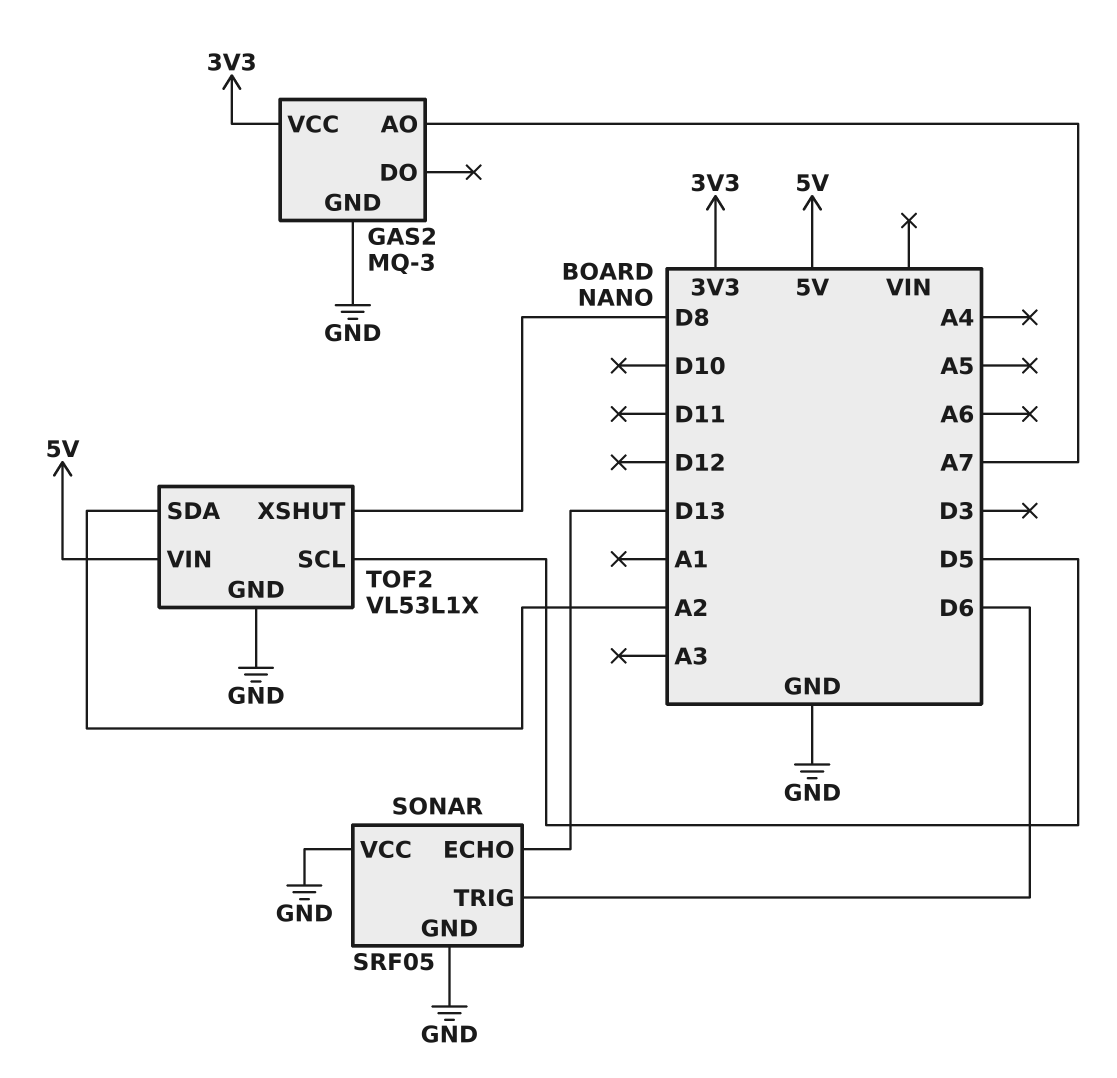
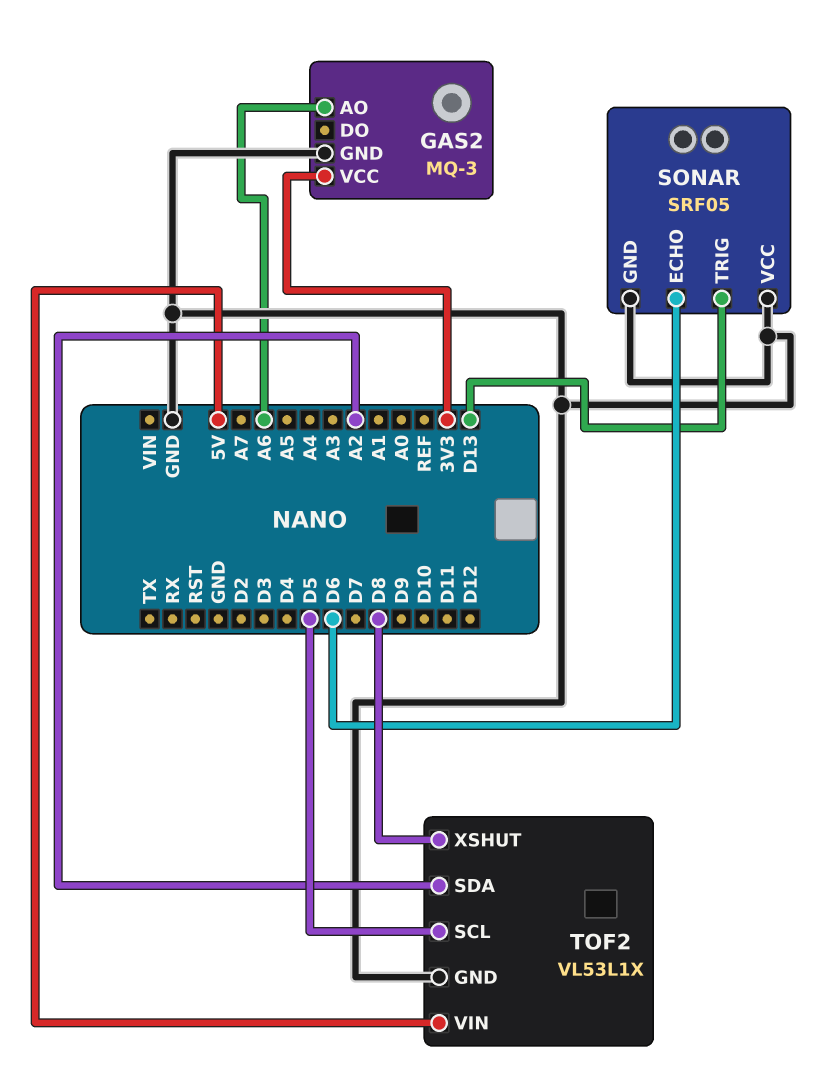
GAS2 pin AO: A7 -> A6
SONAR pin ECHO: D13 -> D6
SONAR pin TRIG: D6 -> D13

